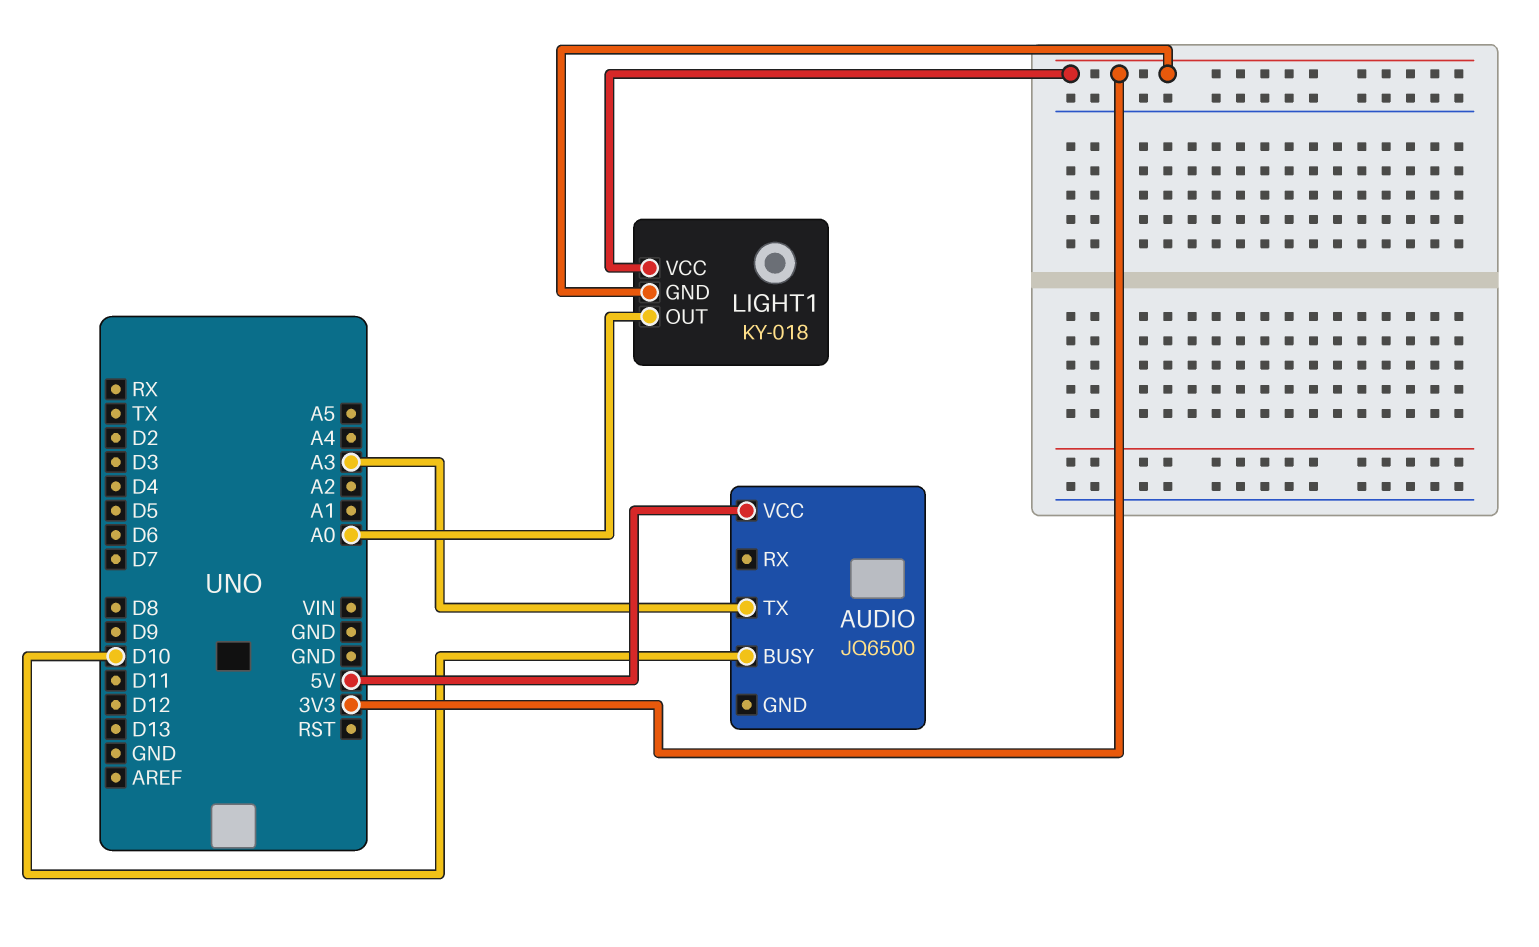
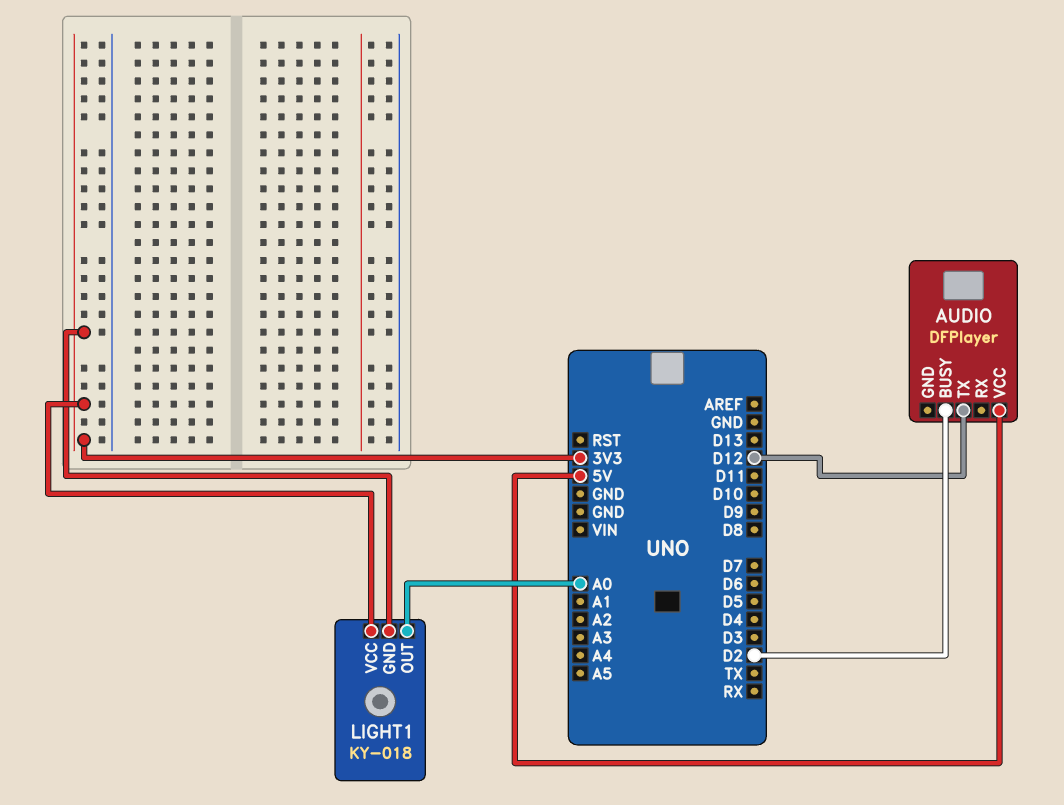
AUDIO: JQ6500 -> DFPlayer
AUDIO pin BUSY: D10 -> D2
AUDIO pin TX: A3 -> D12

